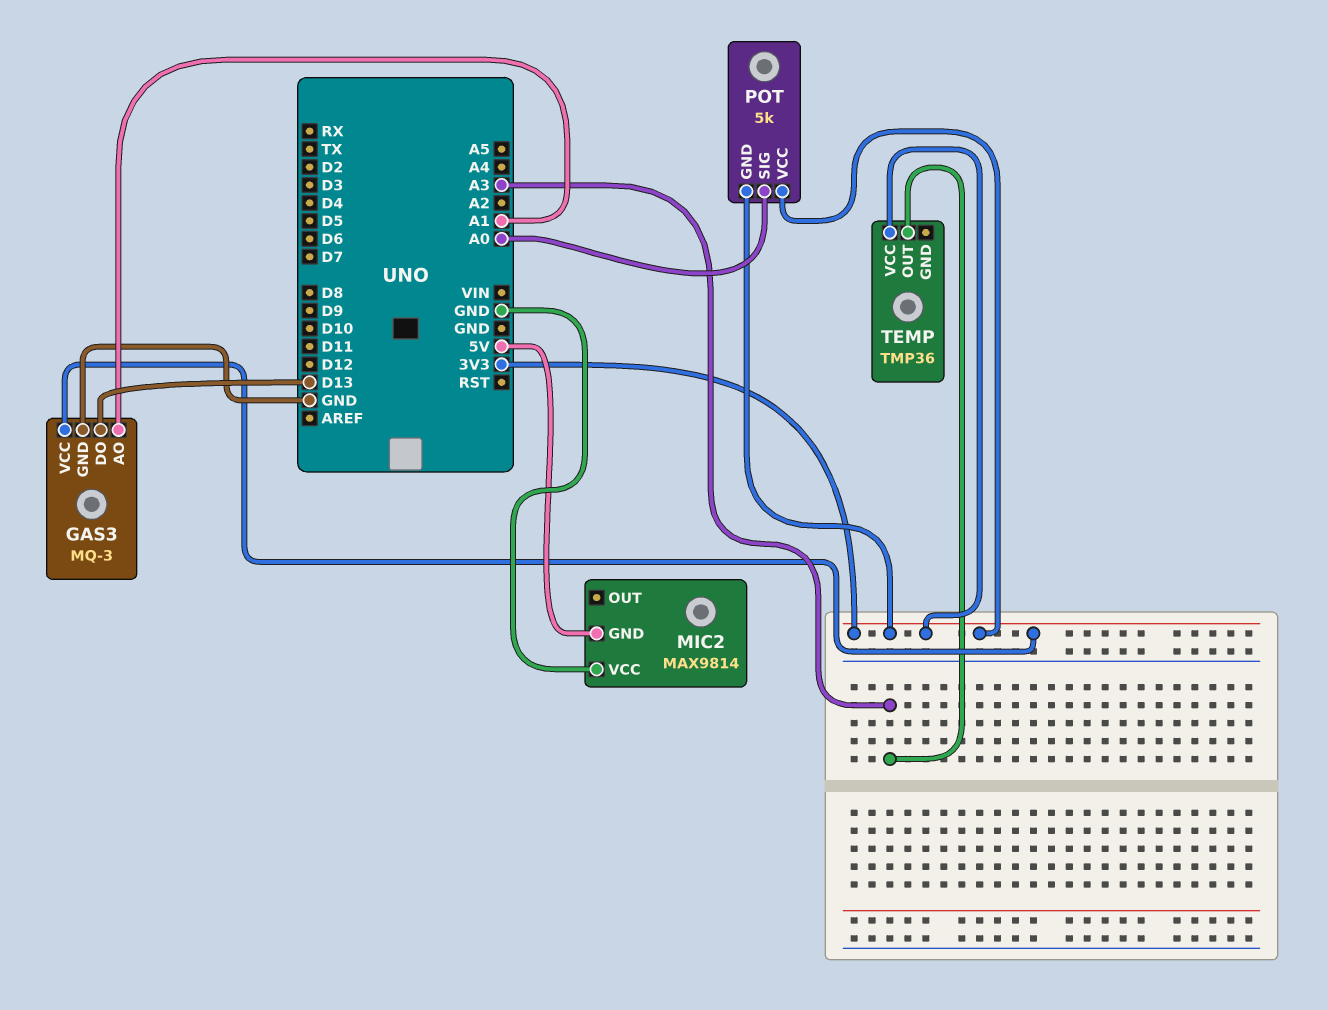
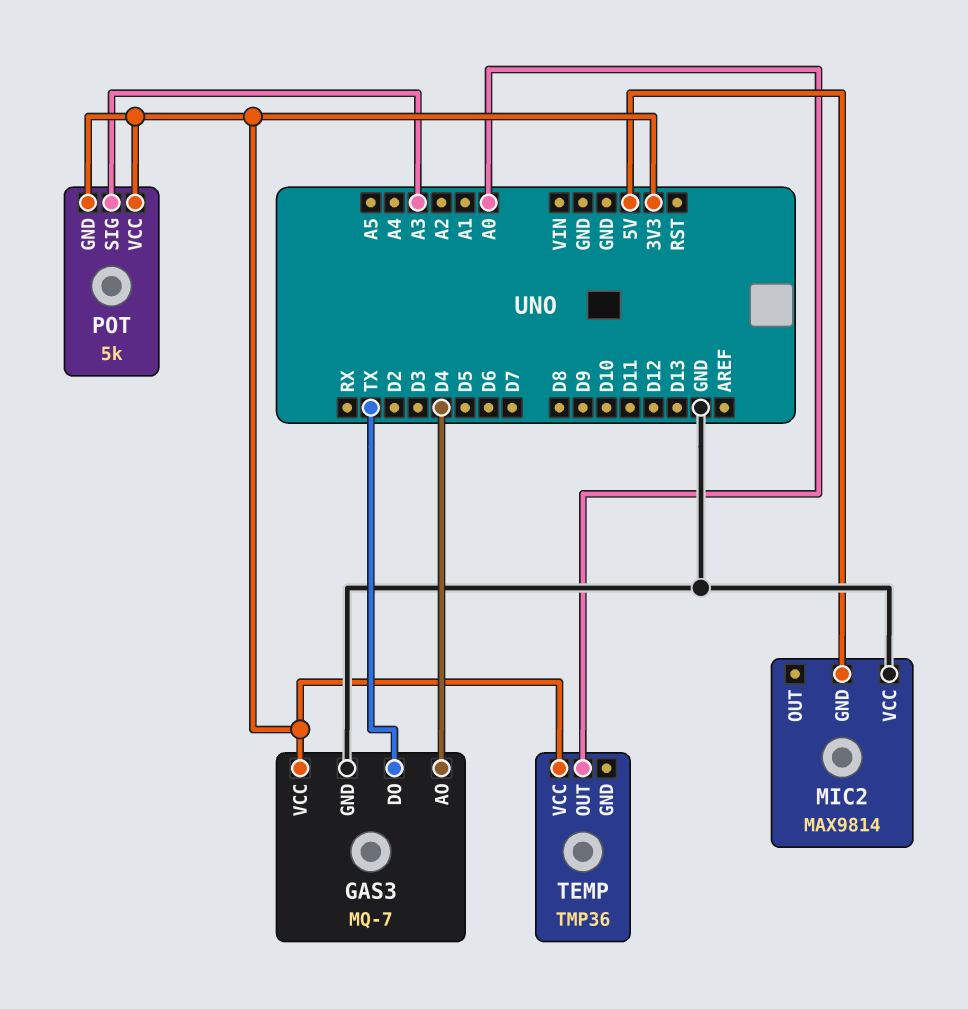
GAS3: MQ-3 -> MQ-7
GAS3 pin AO: A1 -> D4
GAS3 pin DO: D13 -> TX
POT pin SIG: A0 -> A3
TEMP pin OUT: A3 -> A0

